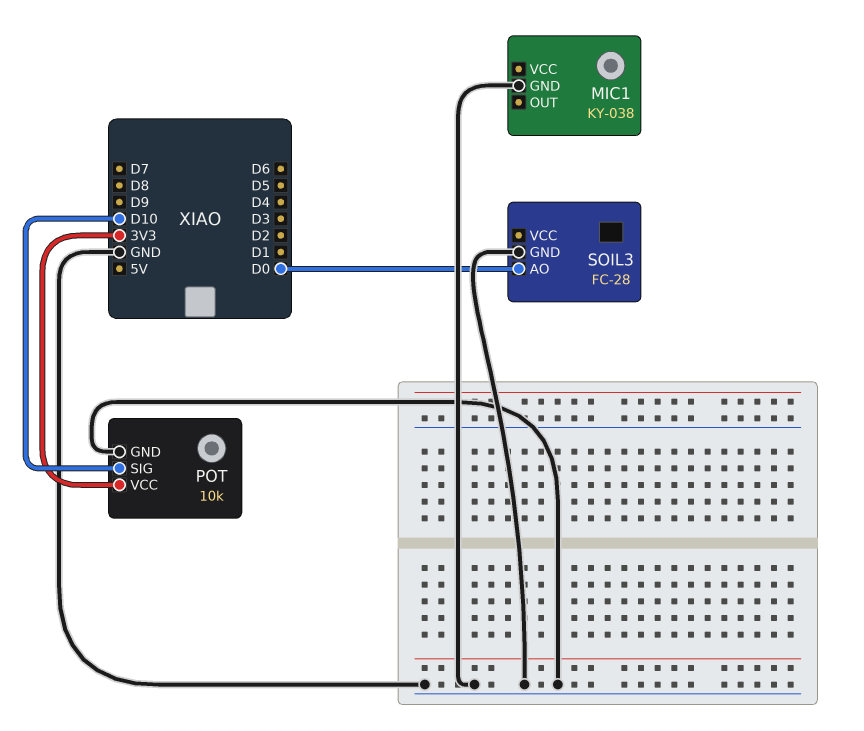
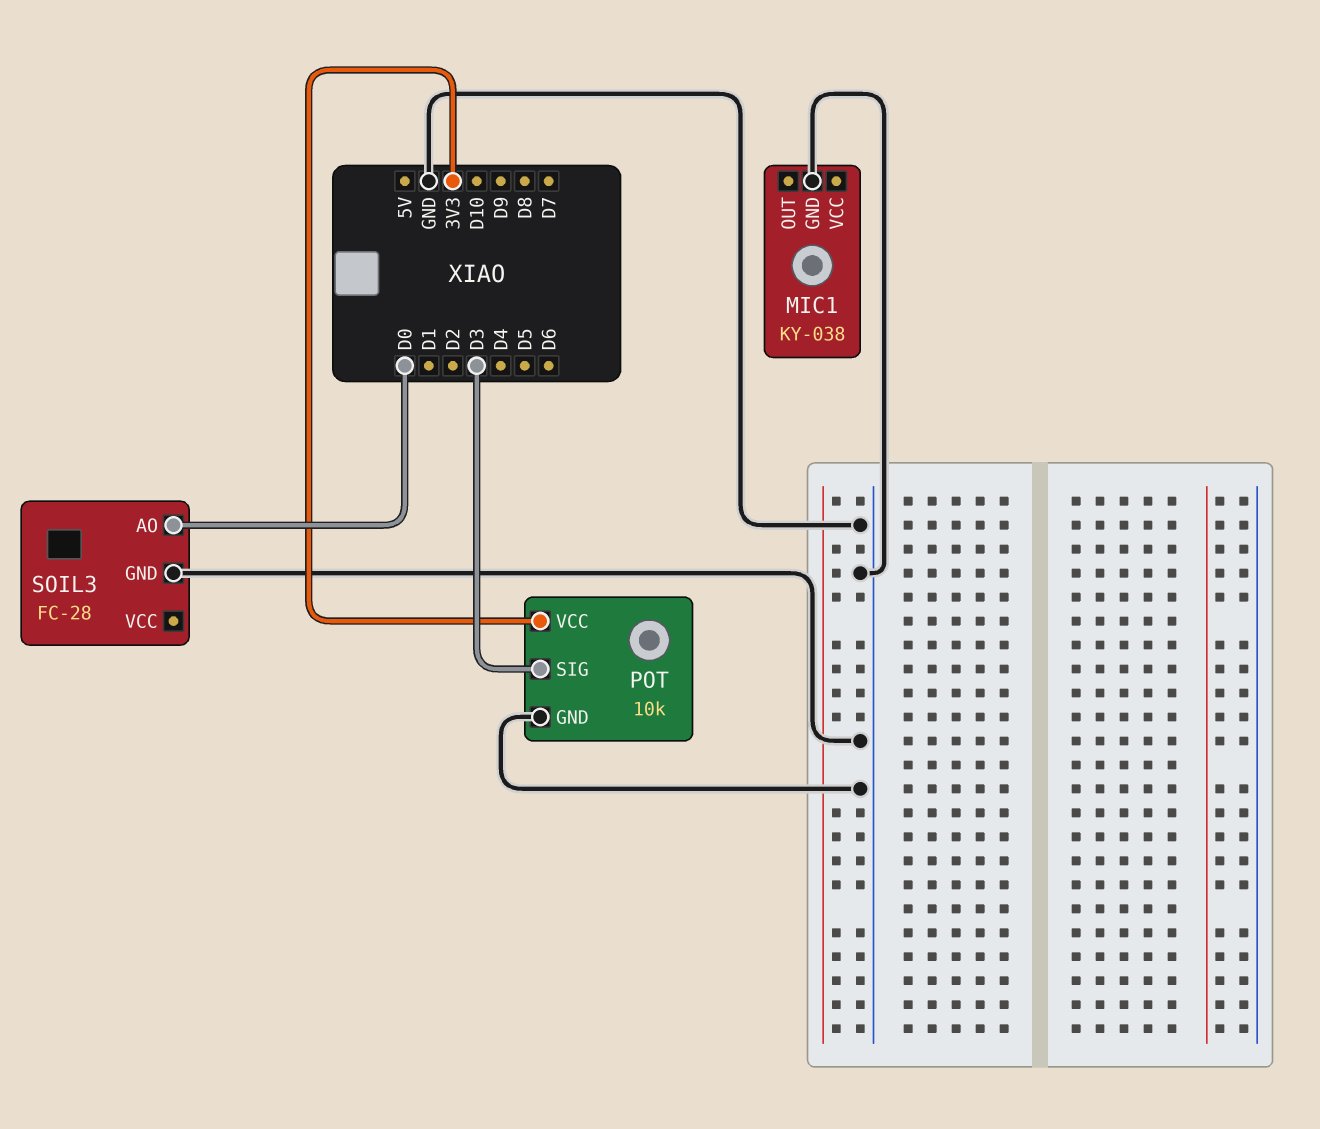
POT pin SIG: D10 -> D3

